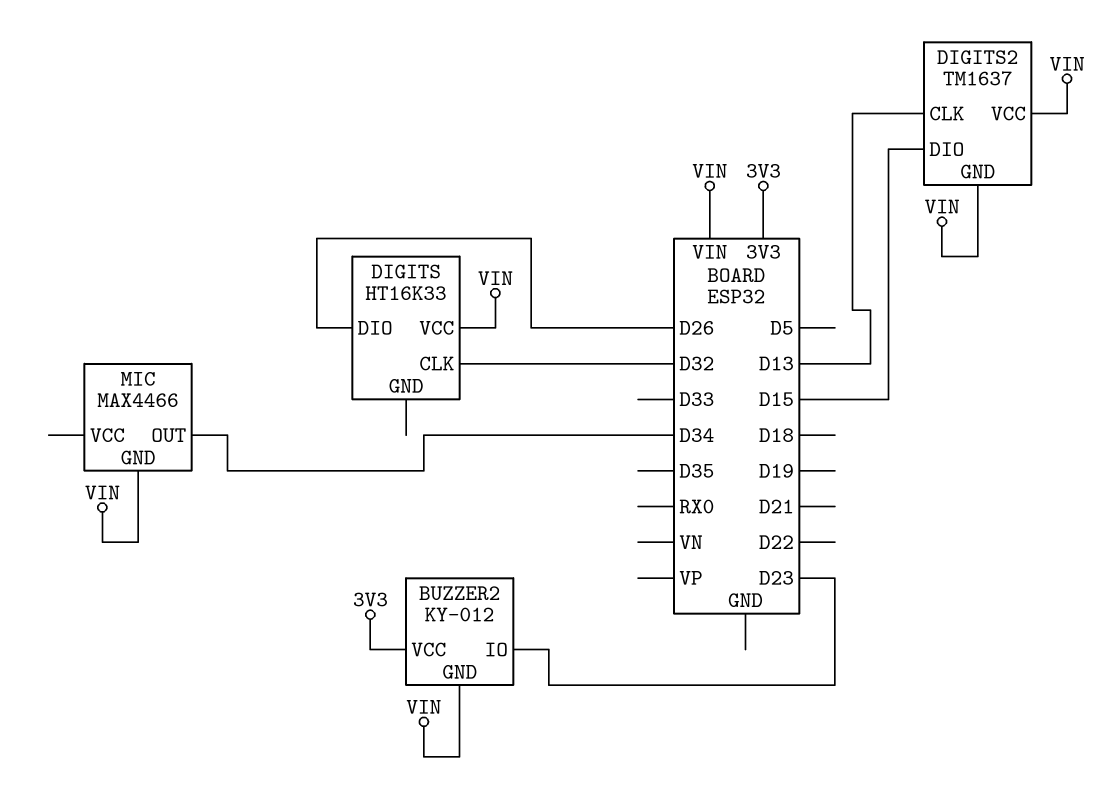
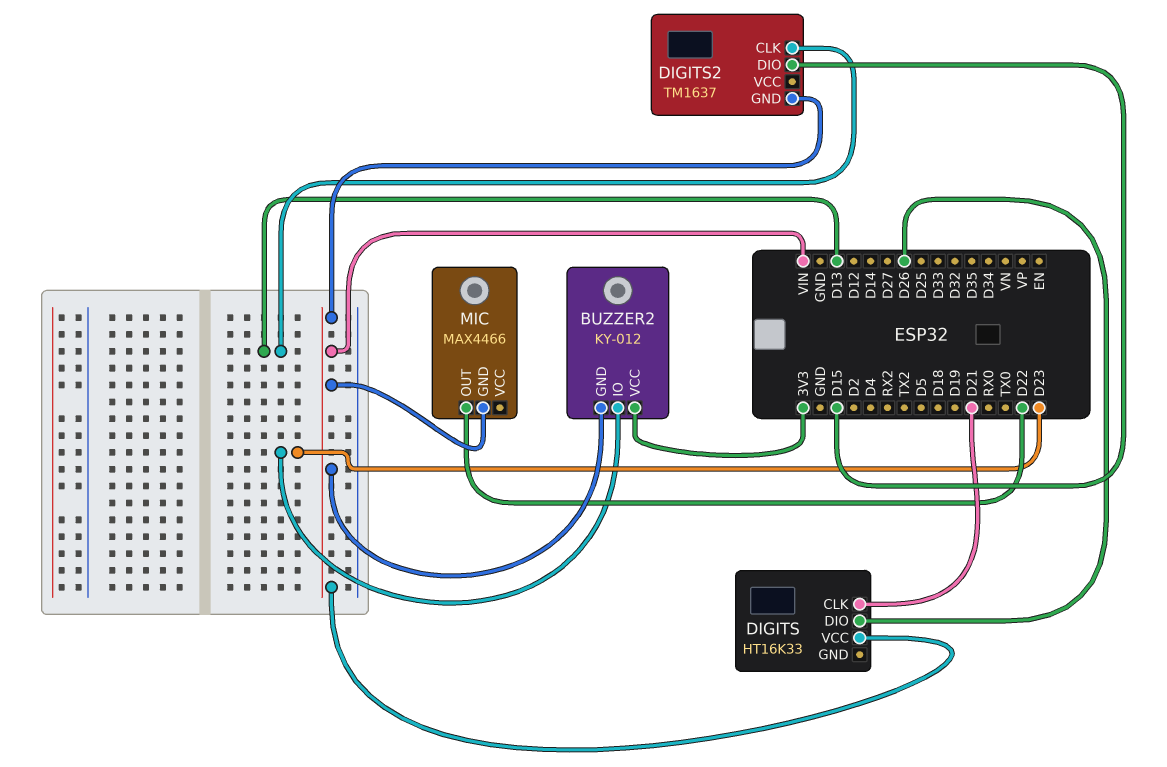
DIGITS pin CLK: D32 -> D21
DIGITS2 pin VCC: VIN -> none
MIC pin OUT: D34 -> D22

